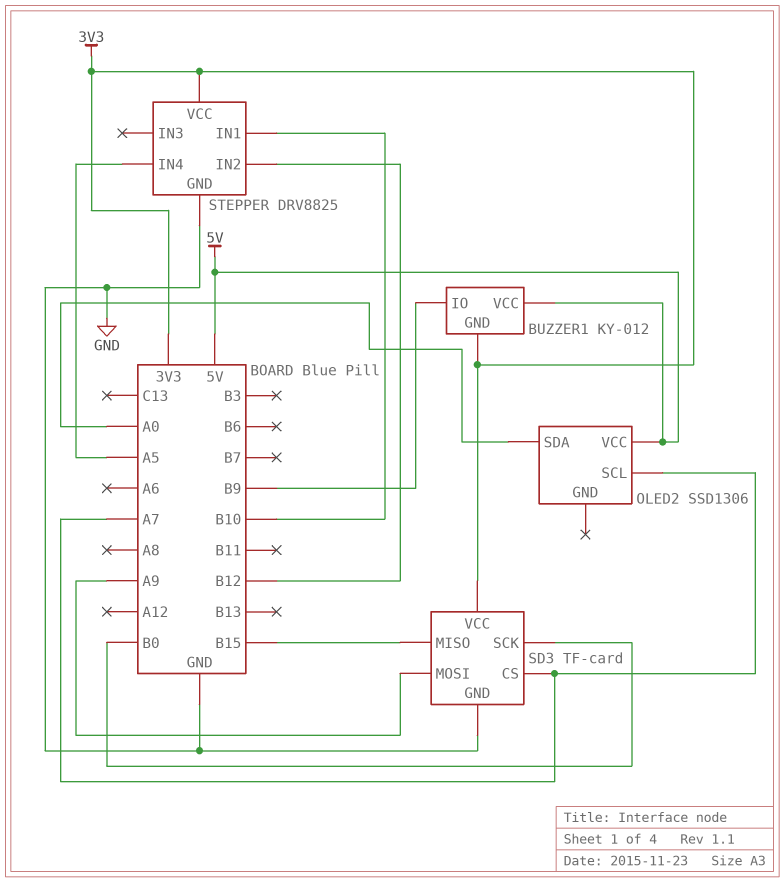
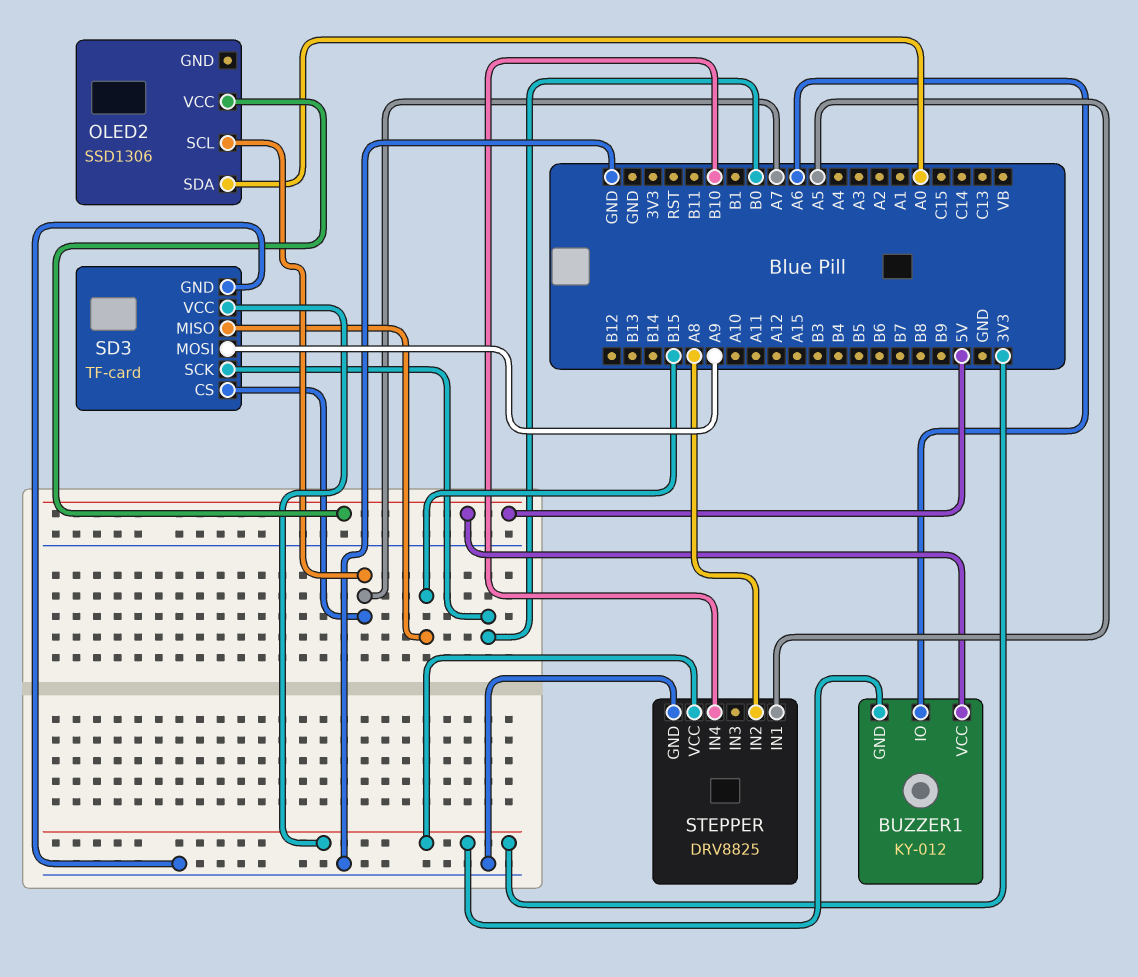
BUZZER1 pin IO: B9 -> A6
STEPPER pin IN1: B10 -> A5
STEPPER pin IN2: B12 -> A8
STEPPER pin IN4: A5 -> B10

